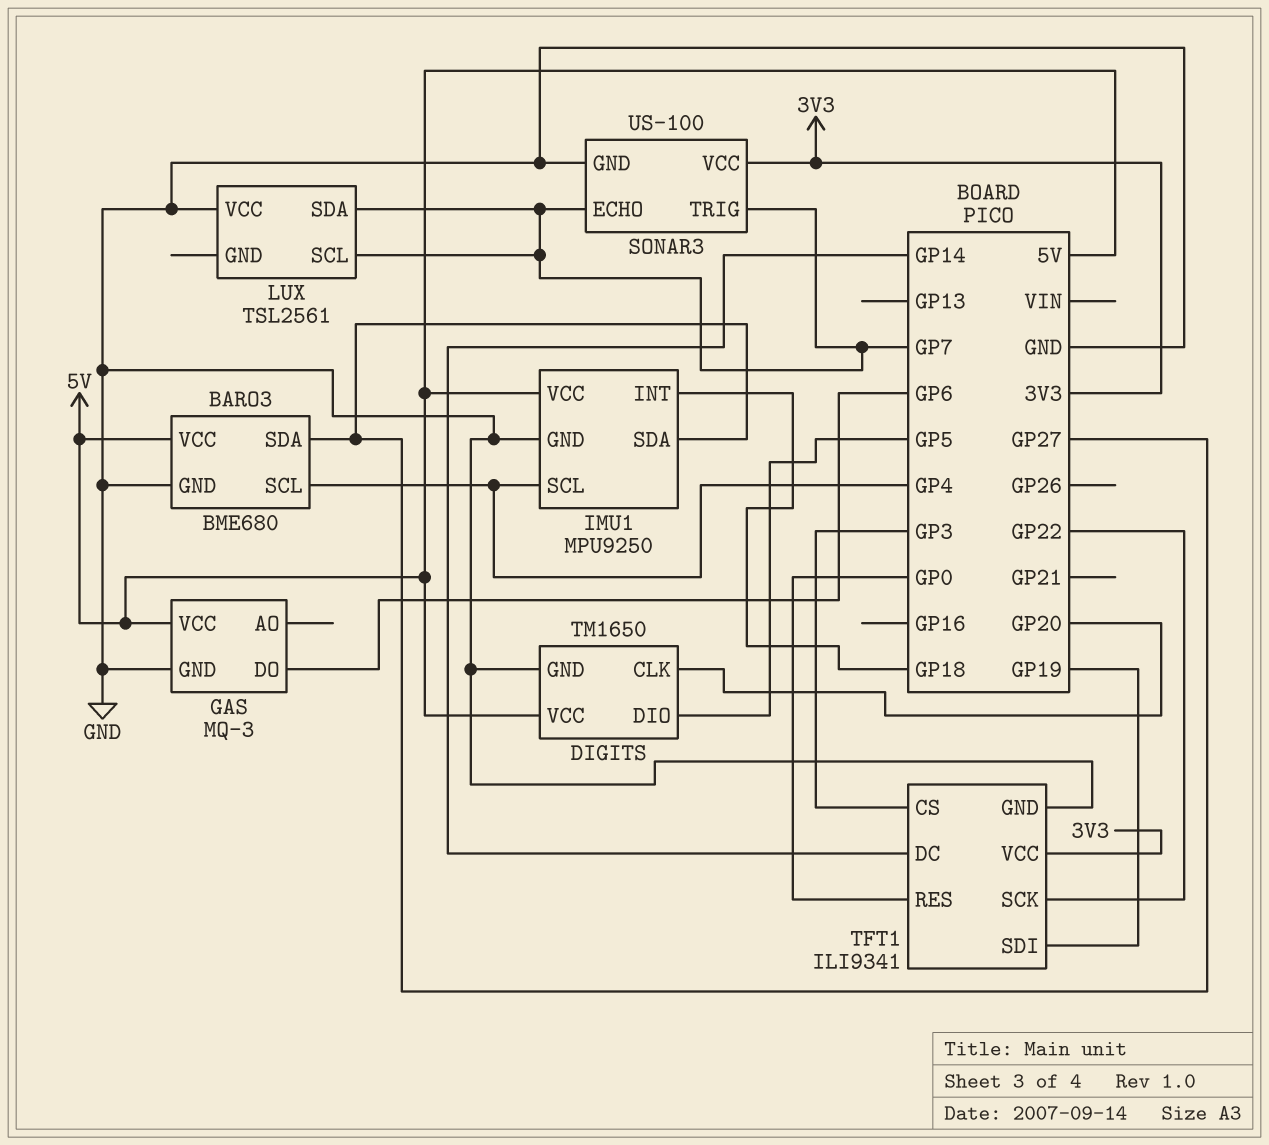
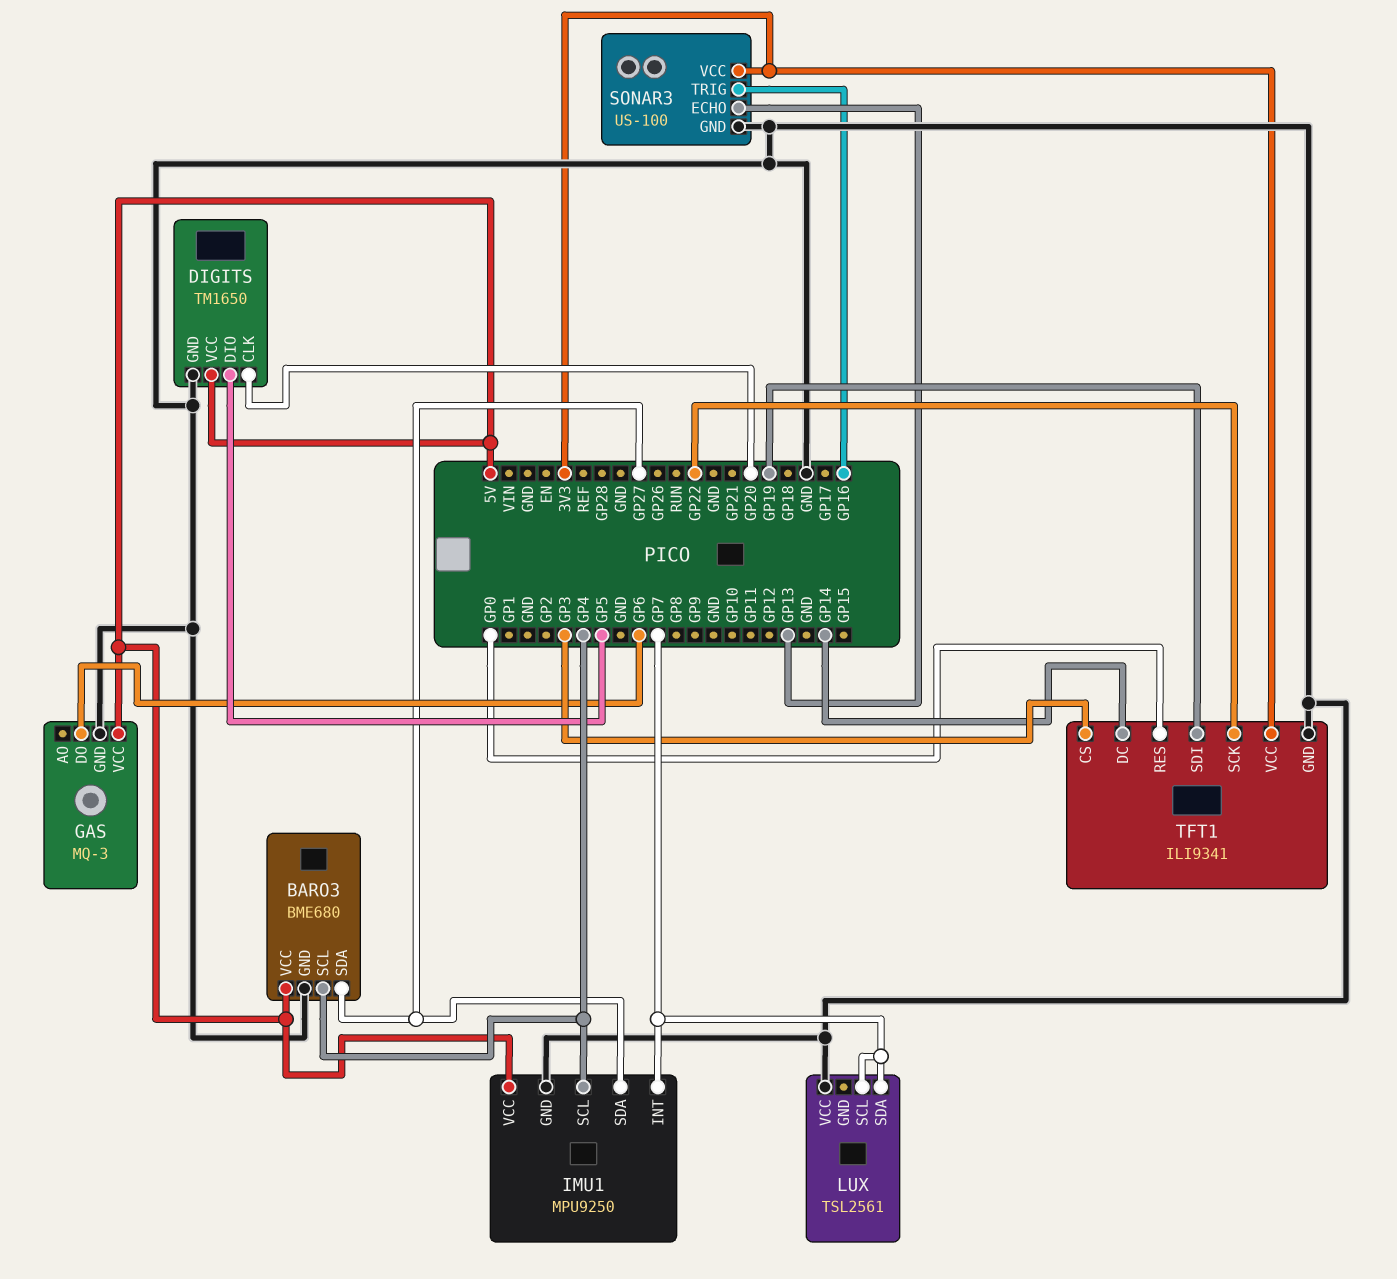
IMU1 pin INT: GP18 -> GP7
SONAR3 pin ECHO: GP7 -> GP13
SONAR3 pin TRIG: GP7 -> GP16

